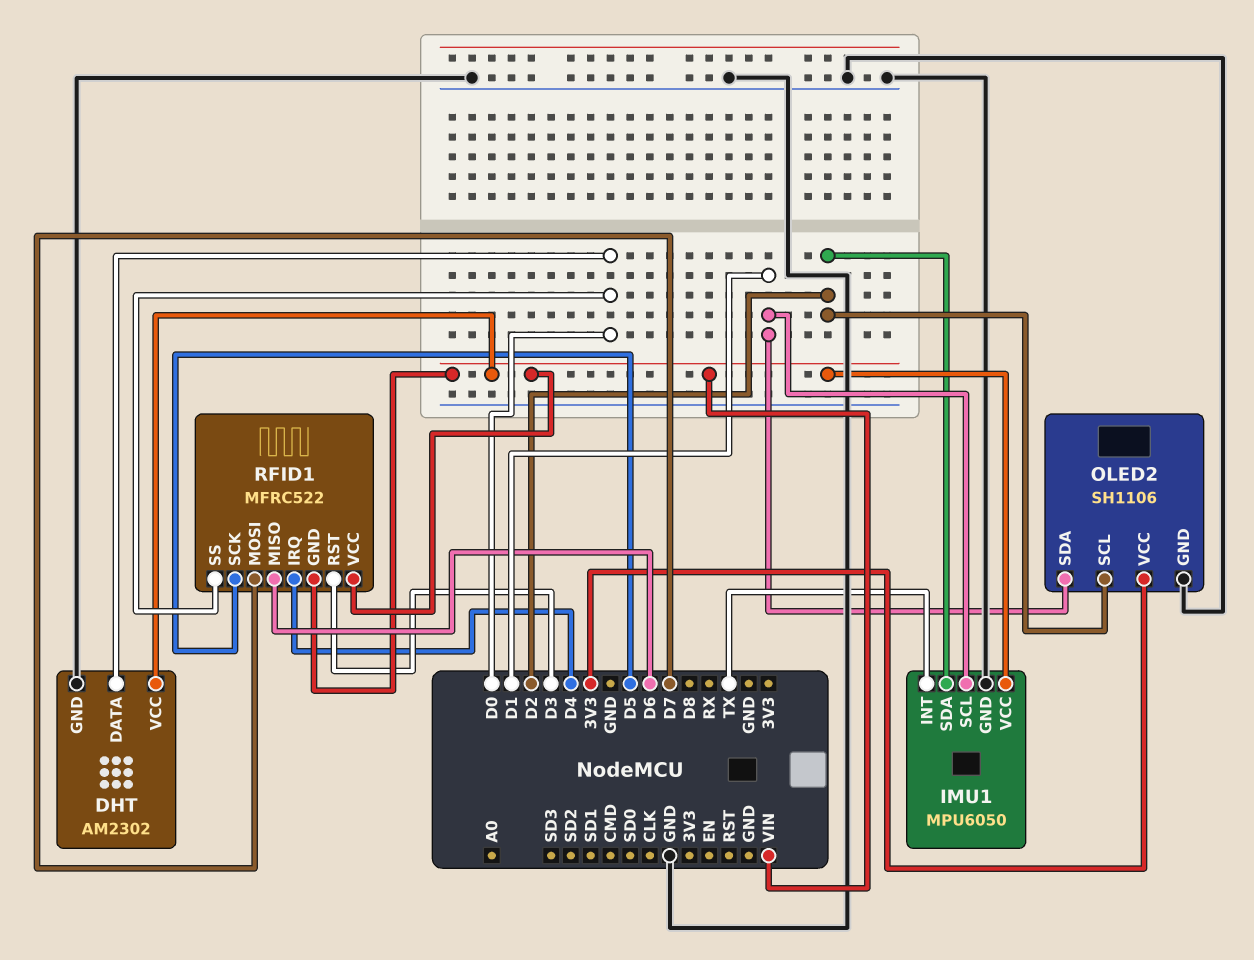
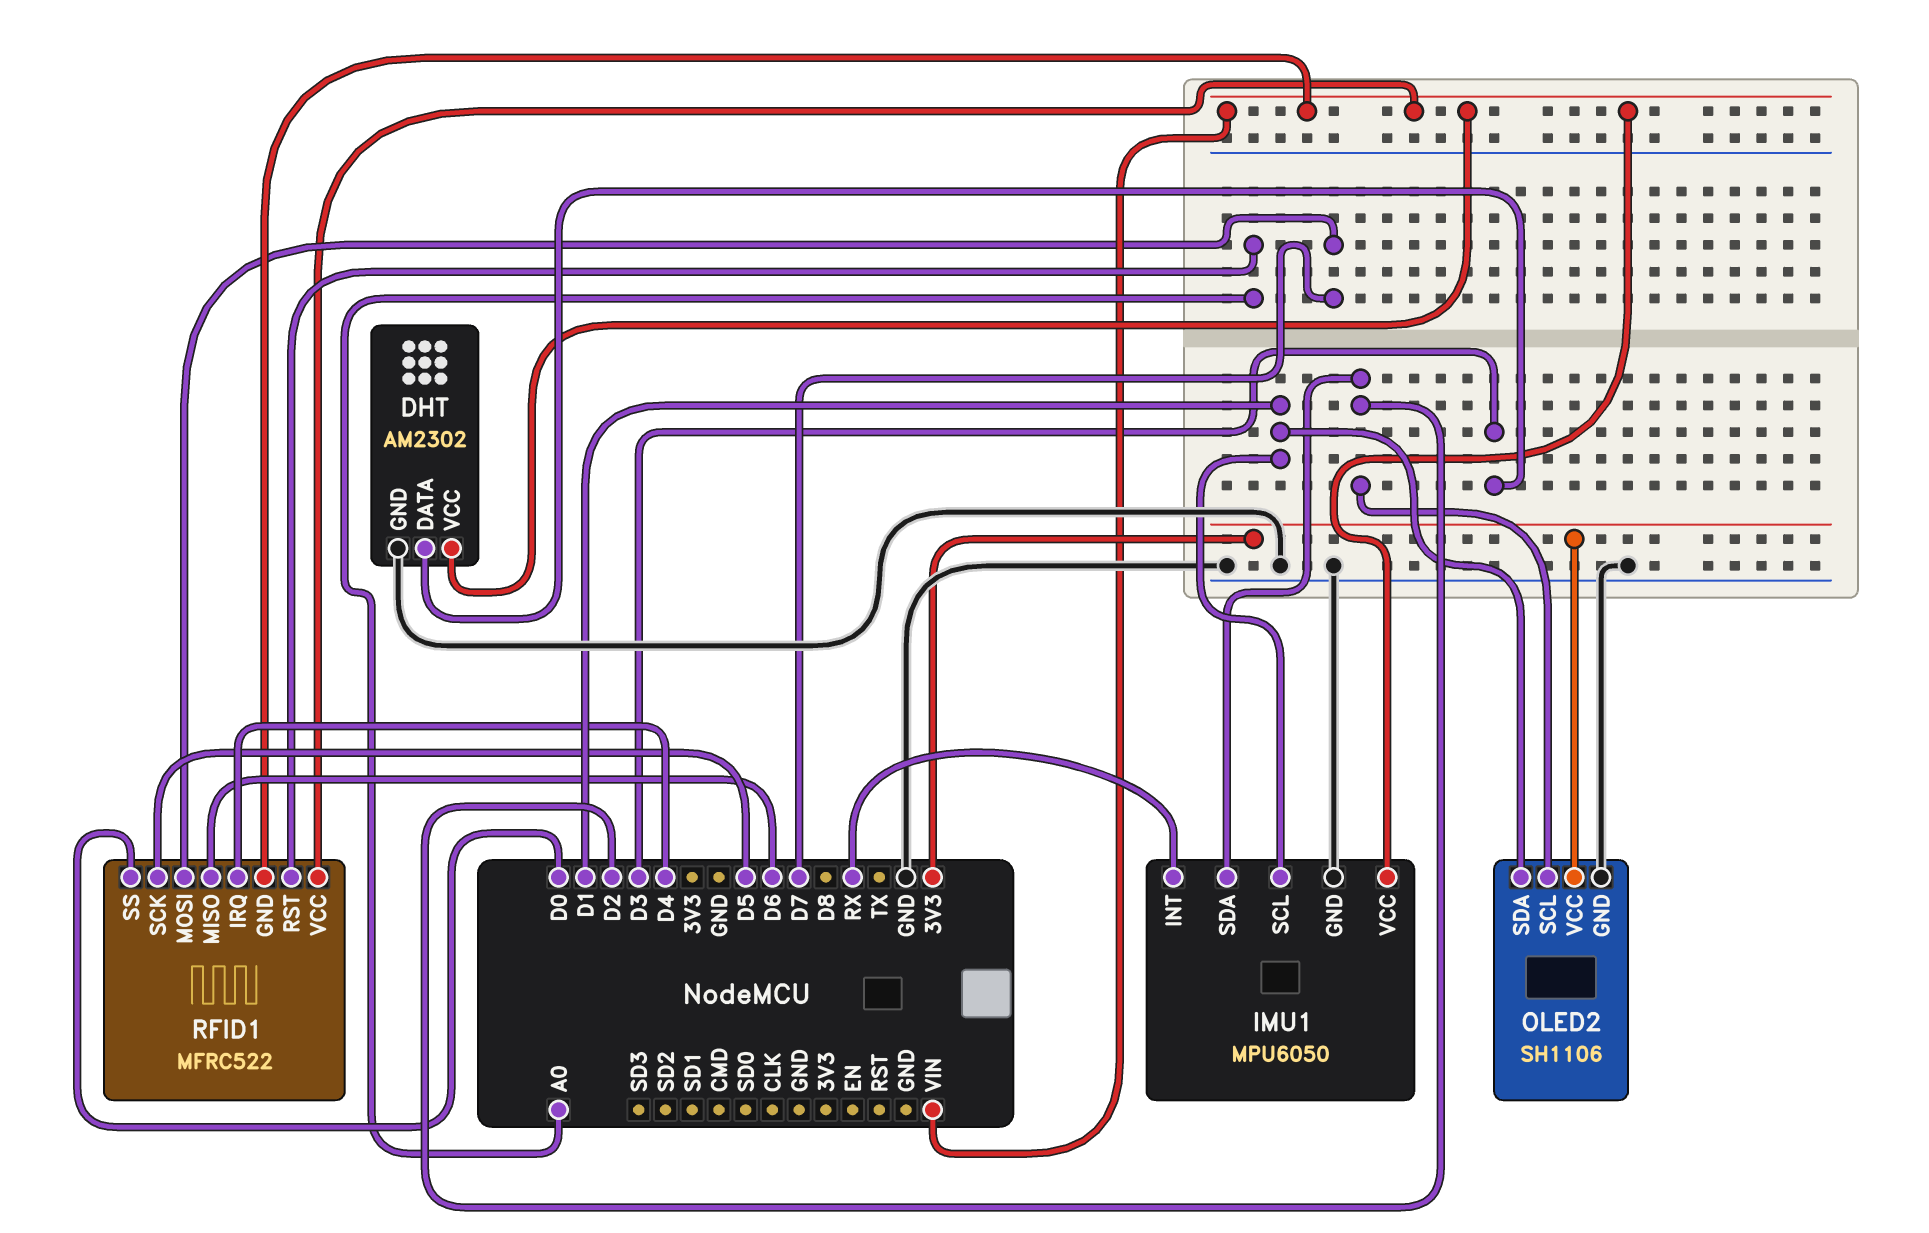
DHT pin DATA: D0 -> D3
IMU1 pin INT: TX -> RX
RFID1 pin RST: D3 -> A0

